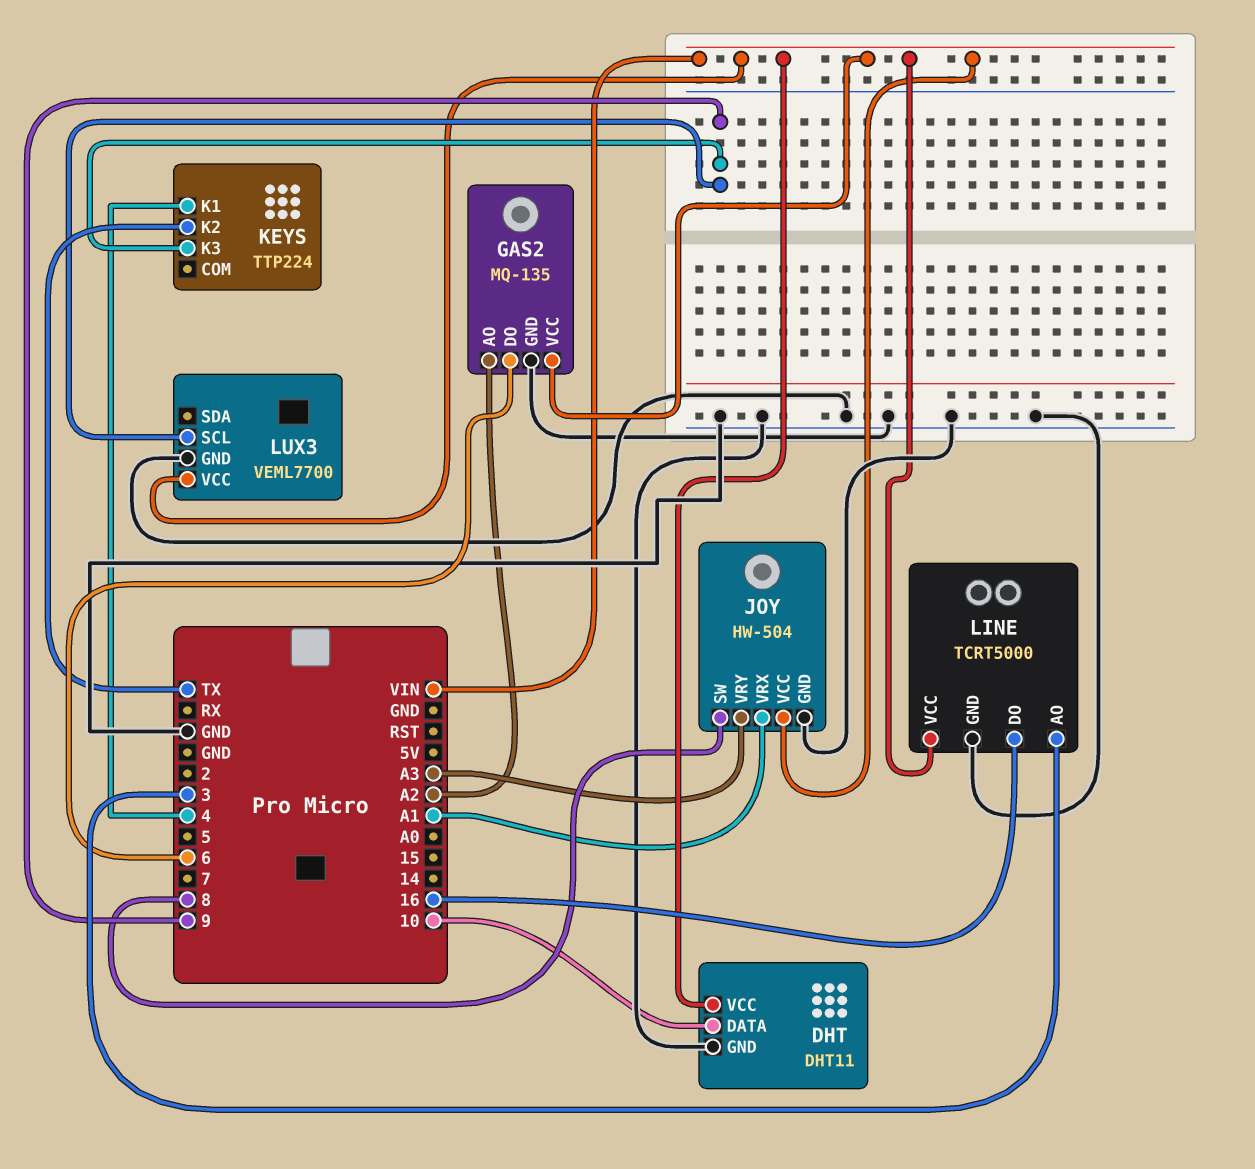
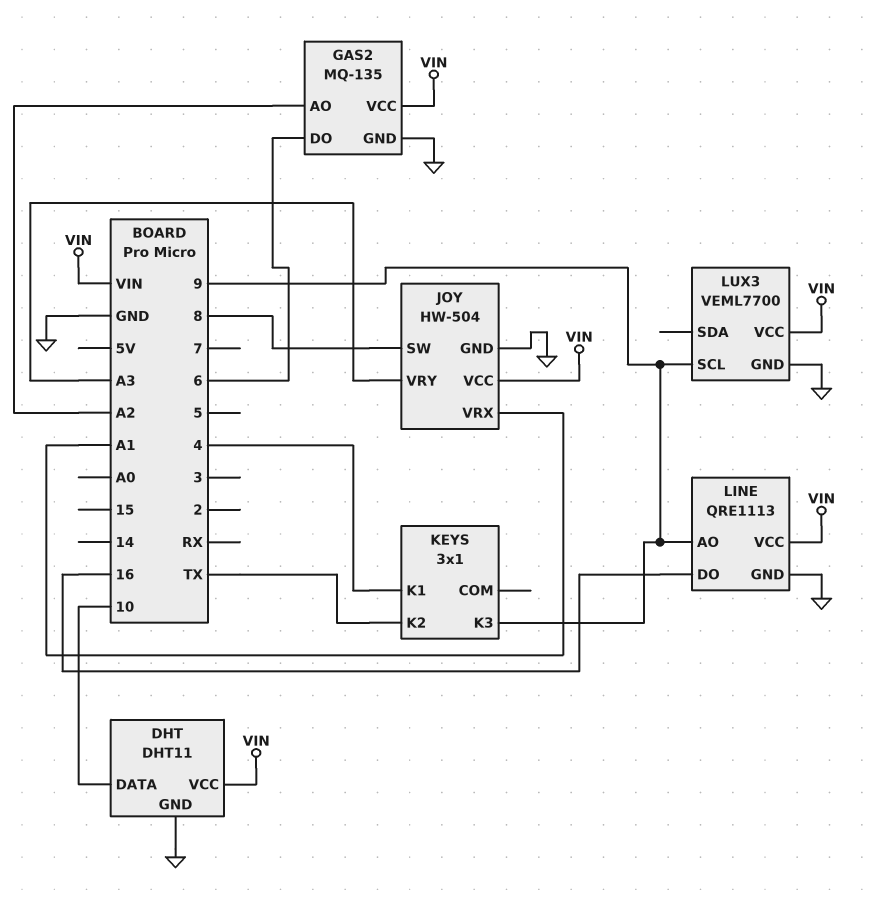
KEYS: TTP224 -> 3x1
LINE: TCRT5000 -> QRE1113
LINE pin AO: 3 -> 9

